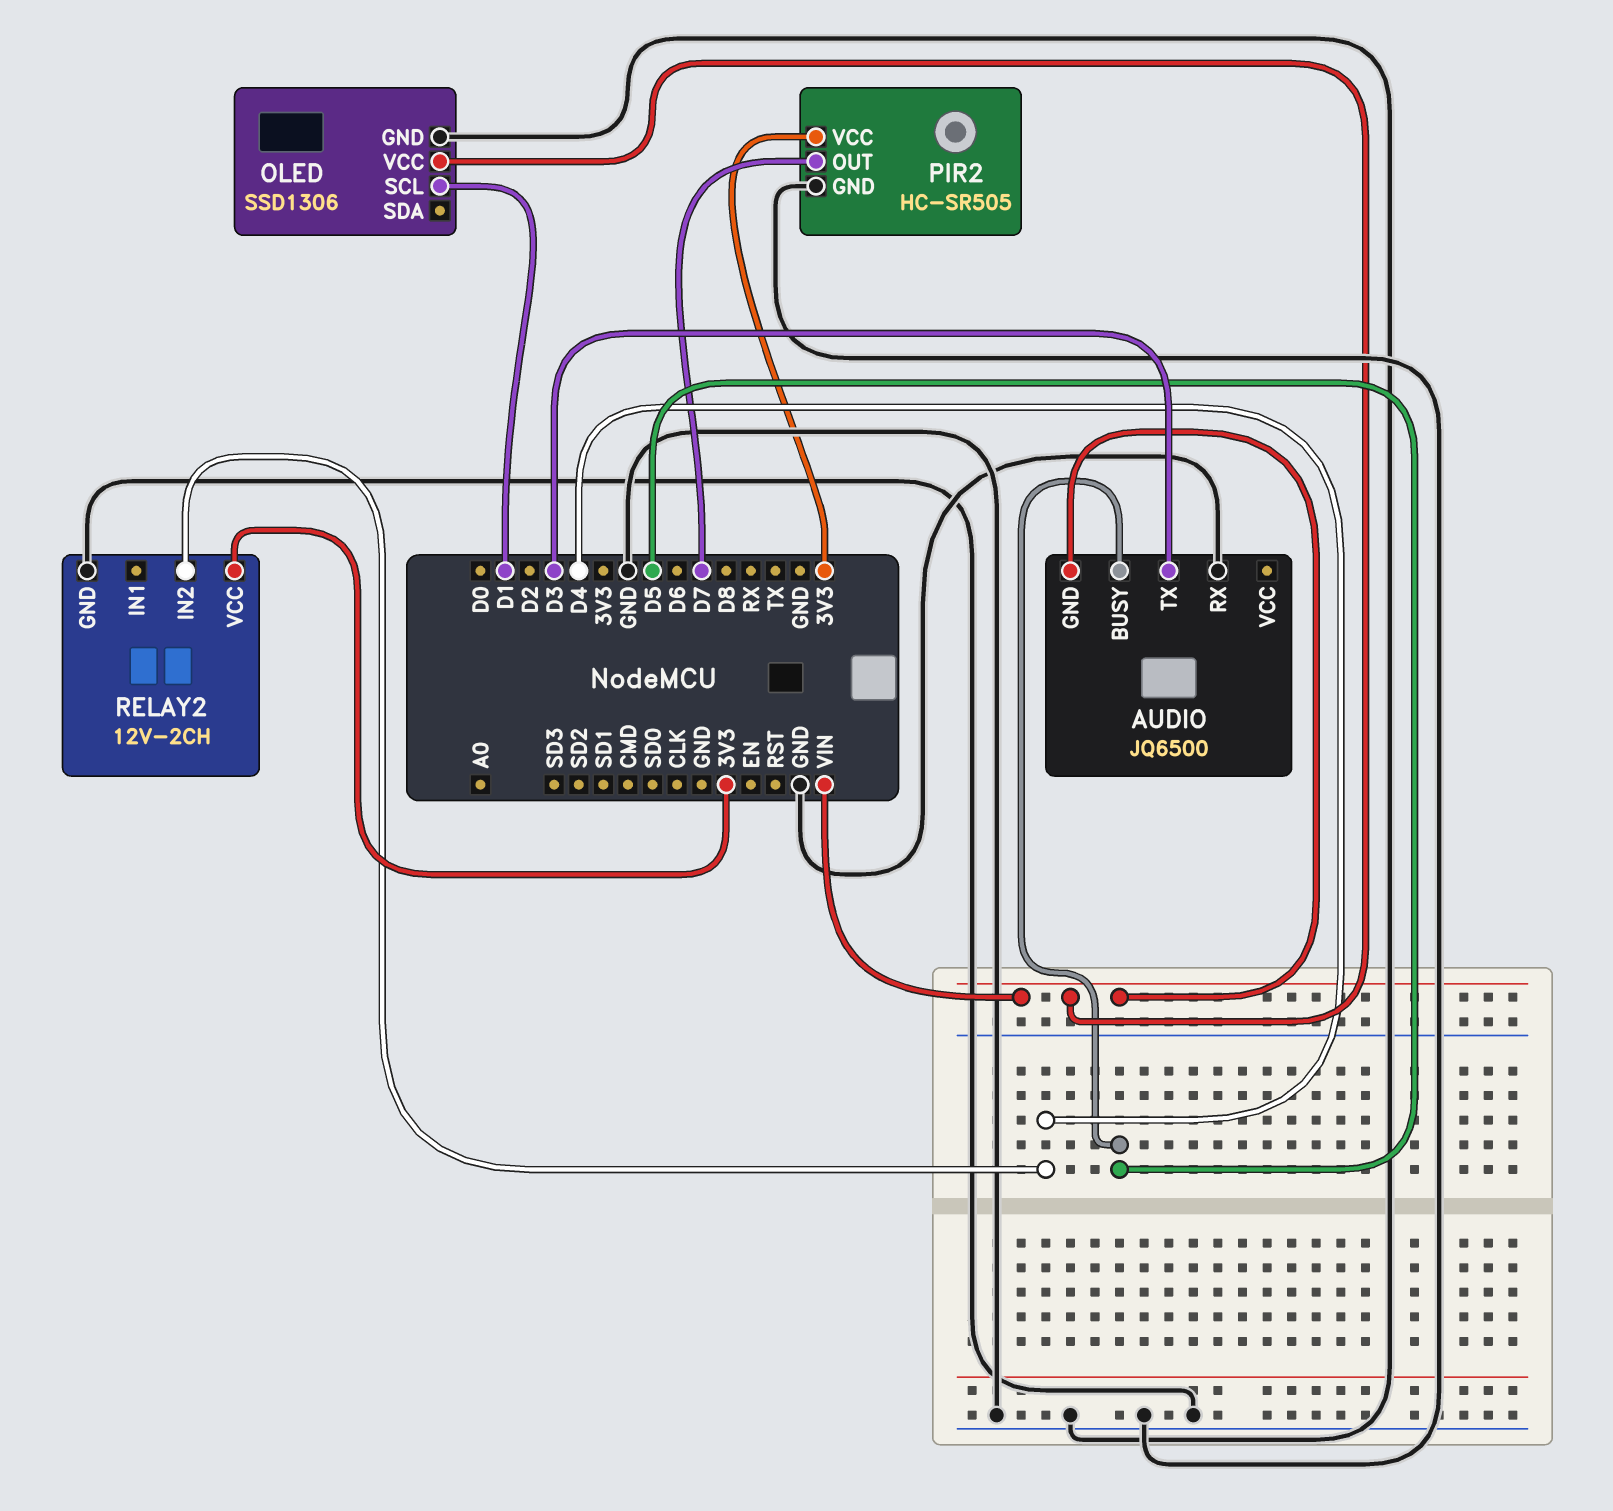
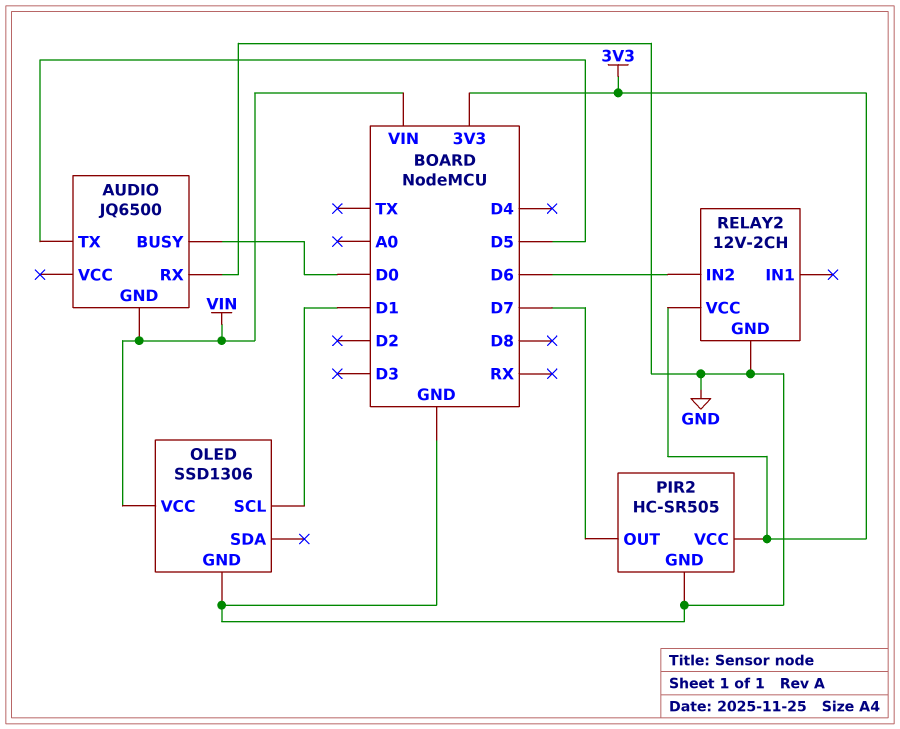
AUDIO pin BUSY: D5 -> D0
AUDIO pin TX: D3 -> D5
RELAY2 pin IN2: D4 -> D6

